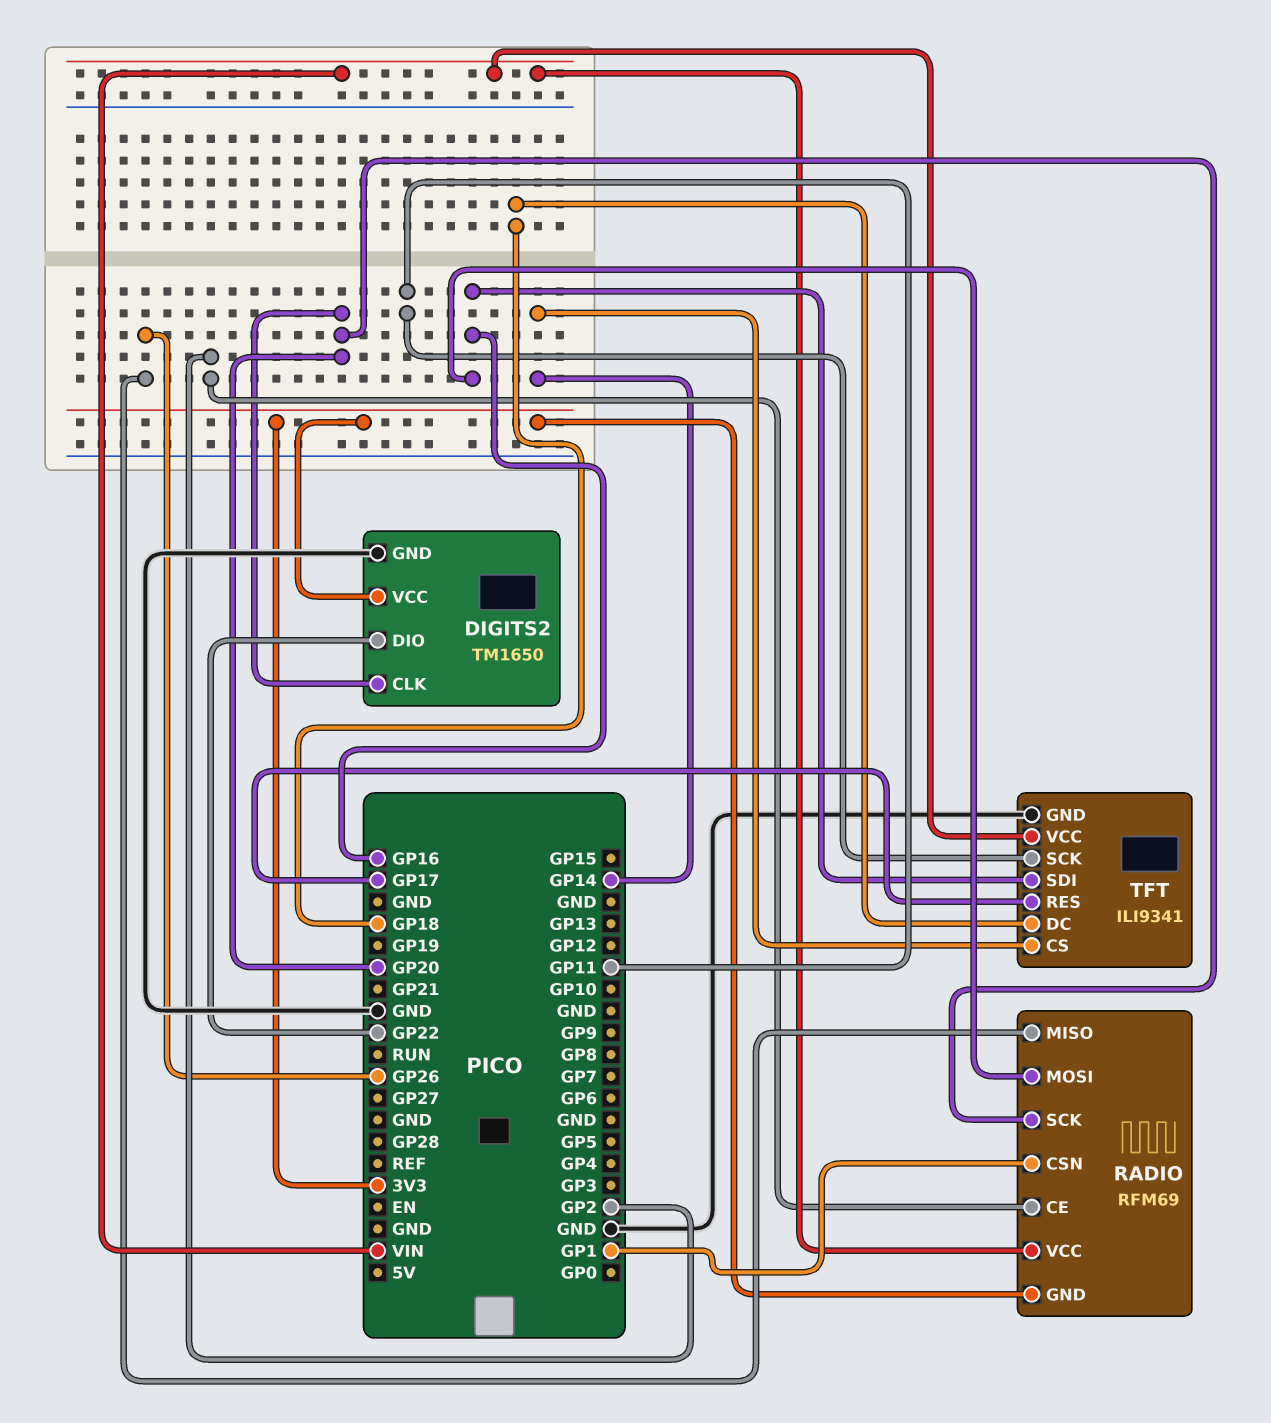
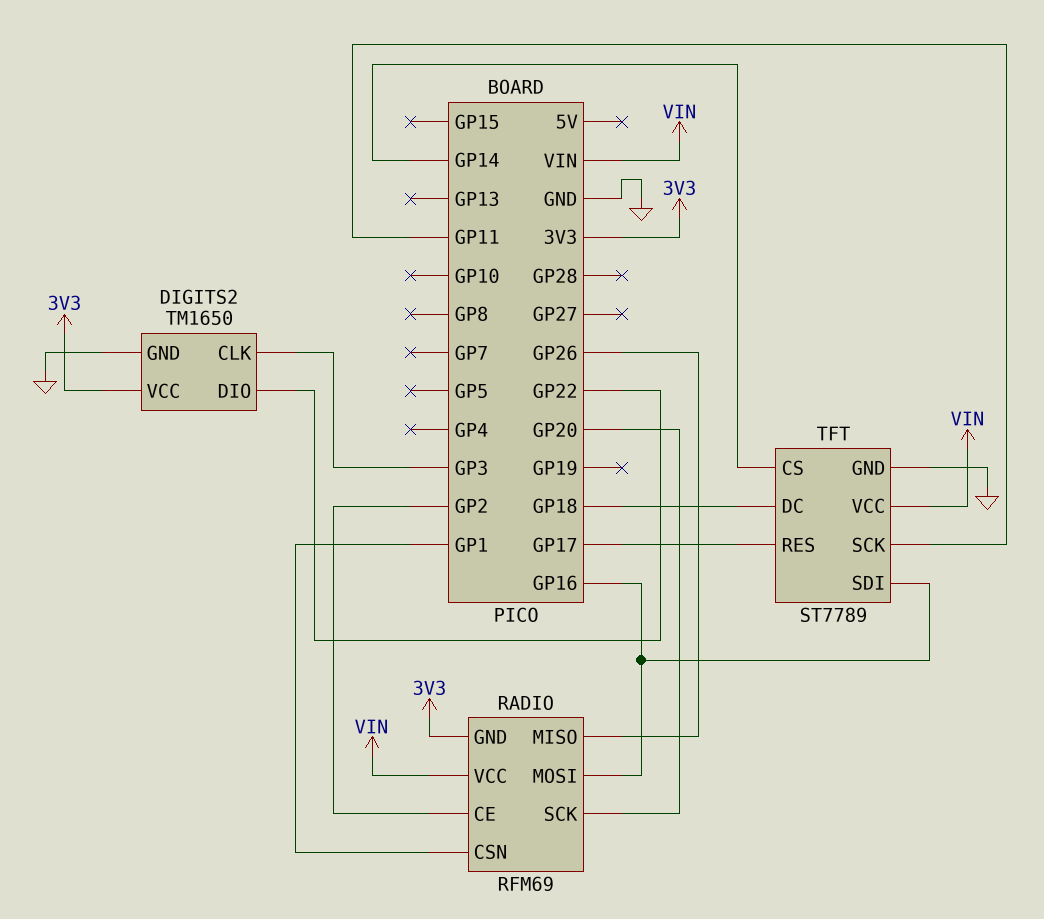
DIGITS2 pin CLK: GP20 -> GP3
TFT: ILI9341 -> ST7789

